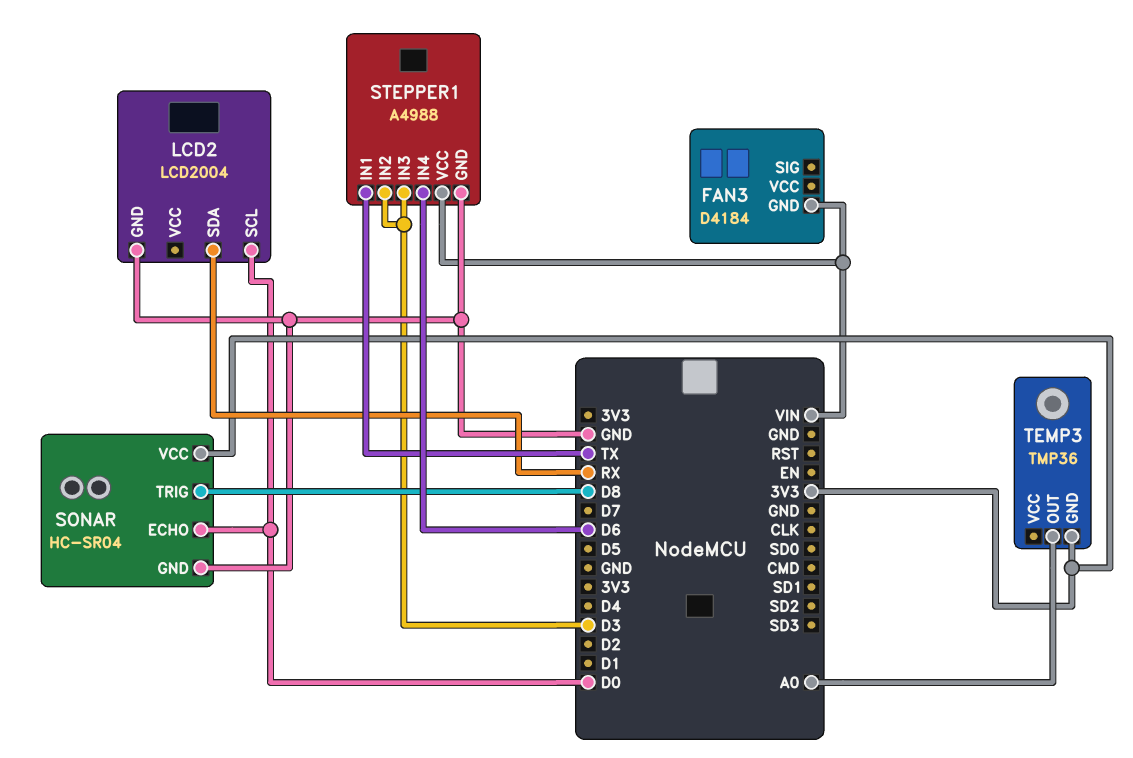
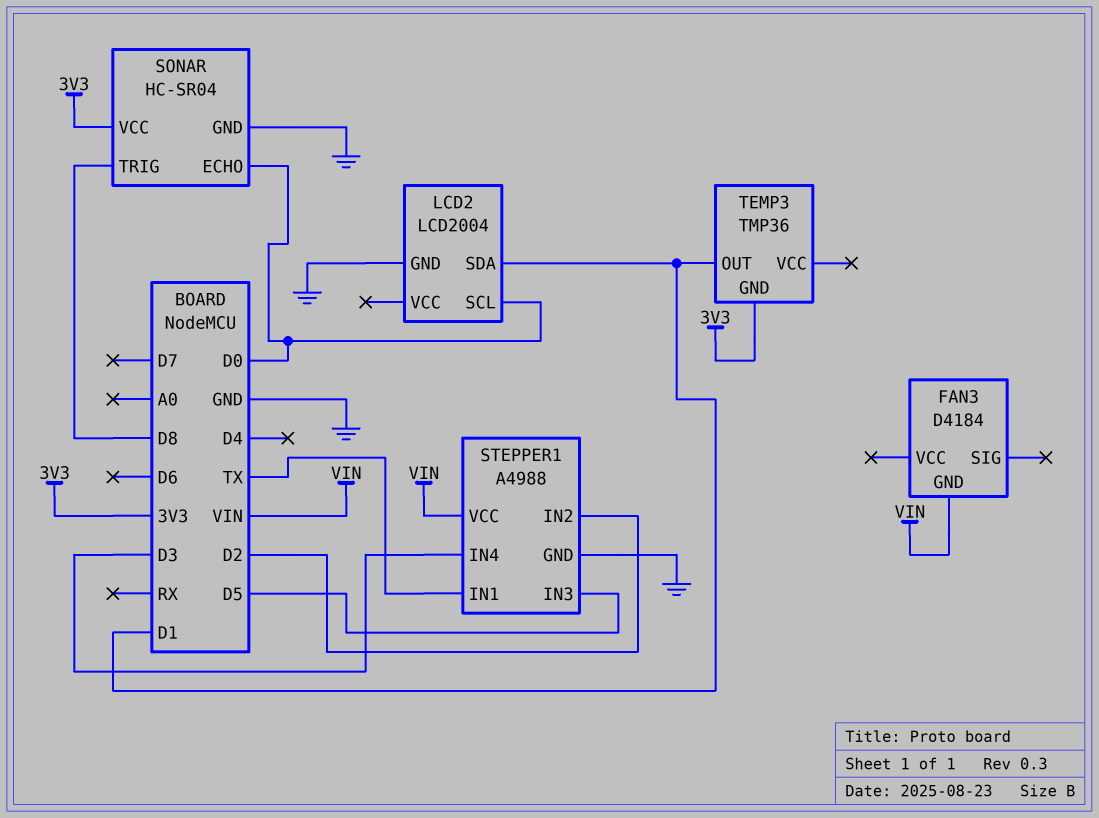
LCD2 pin SDA: RX -> D1
STEPPER1 pin IN2: D3 -> D2
STEPPER1 pin IN3: D3 -> D5
STEPPER1 pin IN4: D6 -> D3
TEMP3 pin OUT: A0 -> D1

